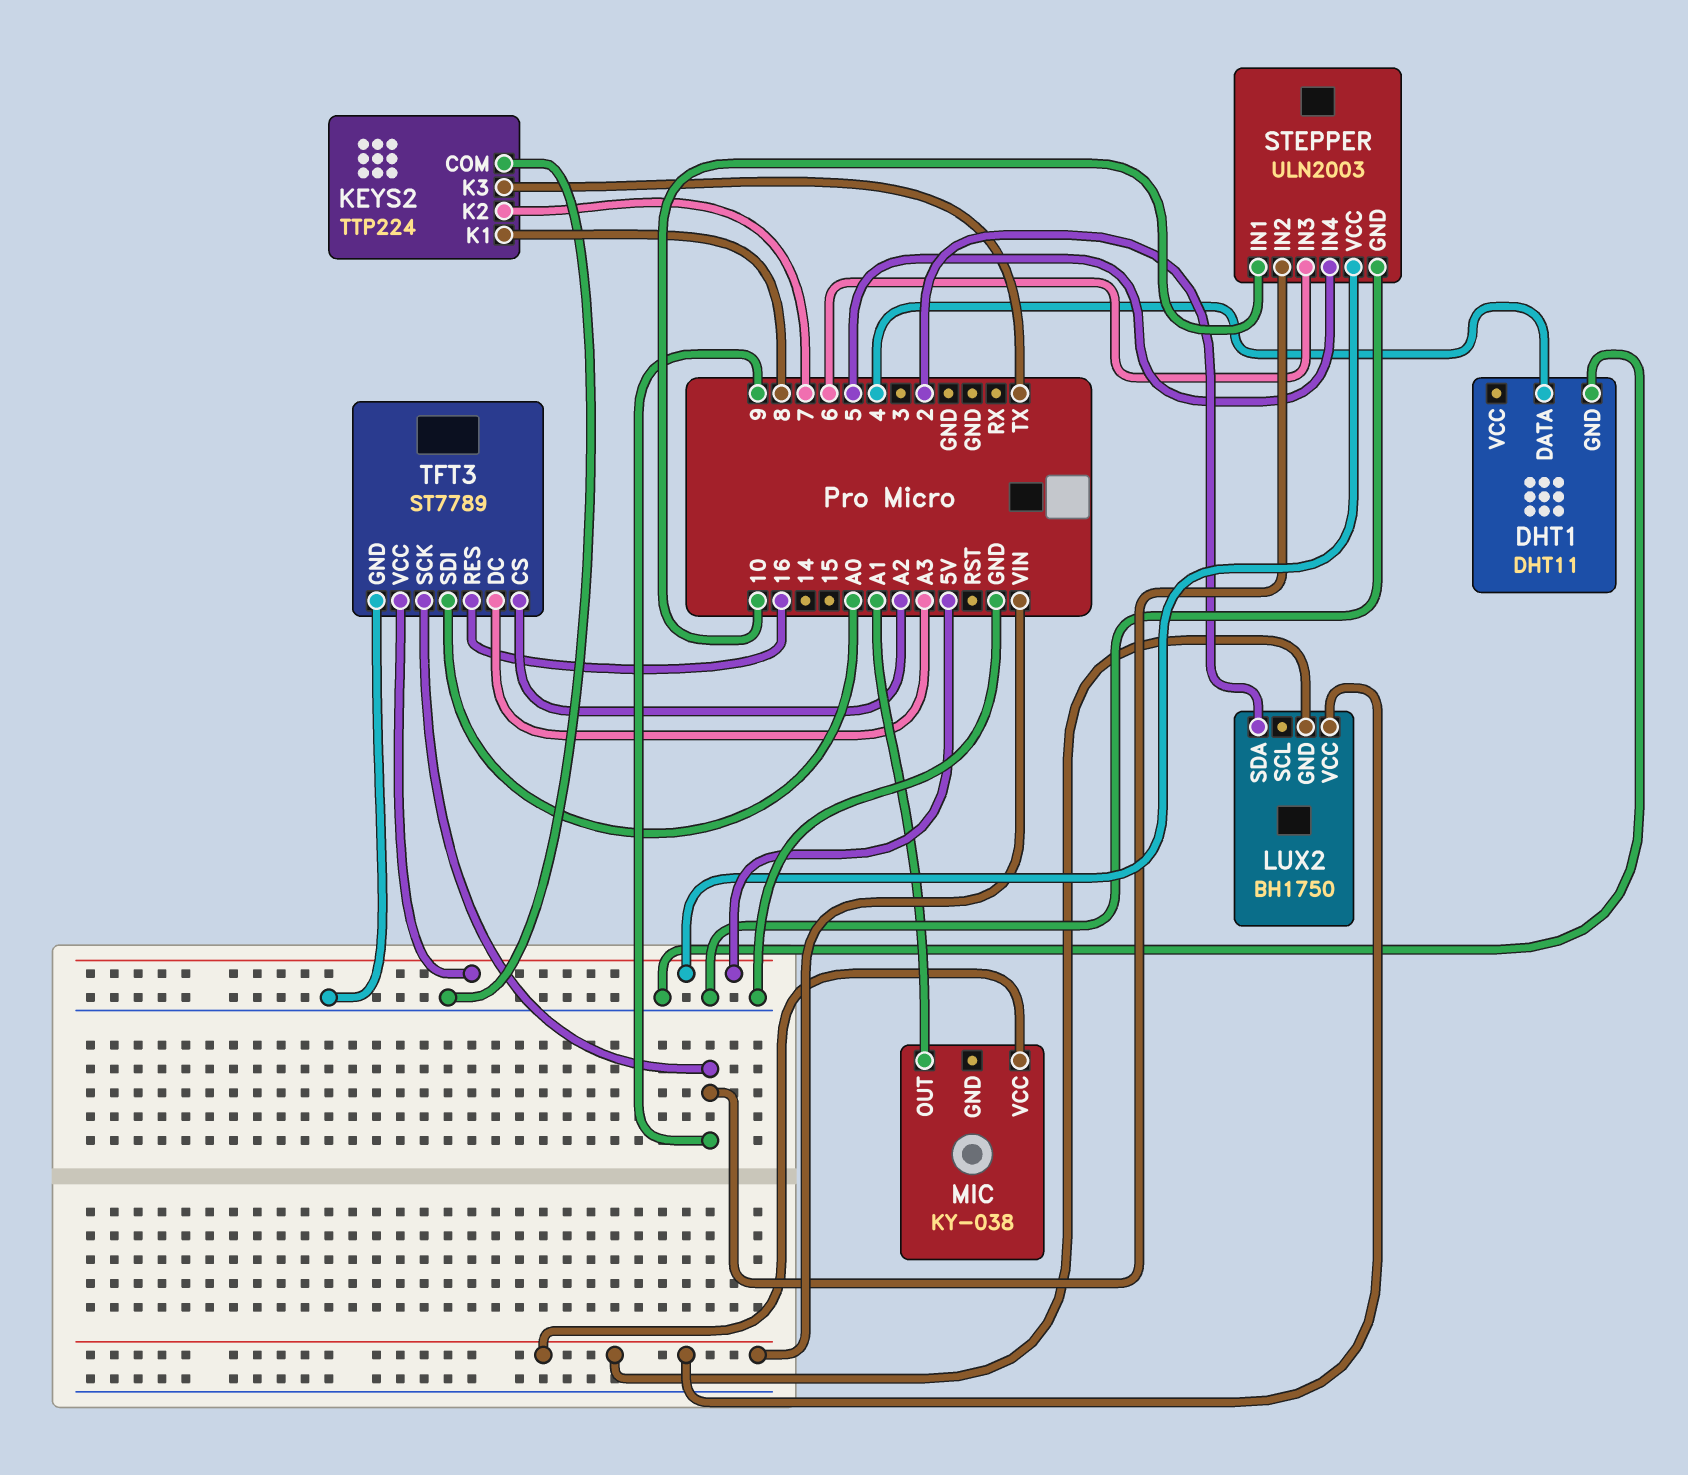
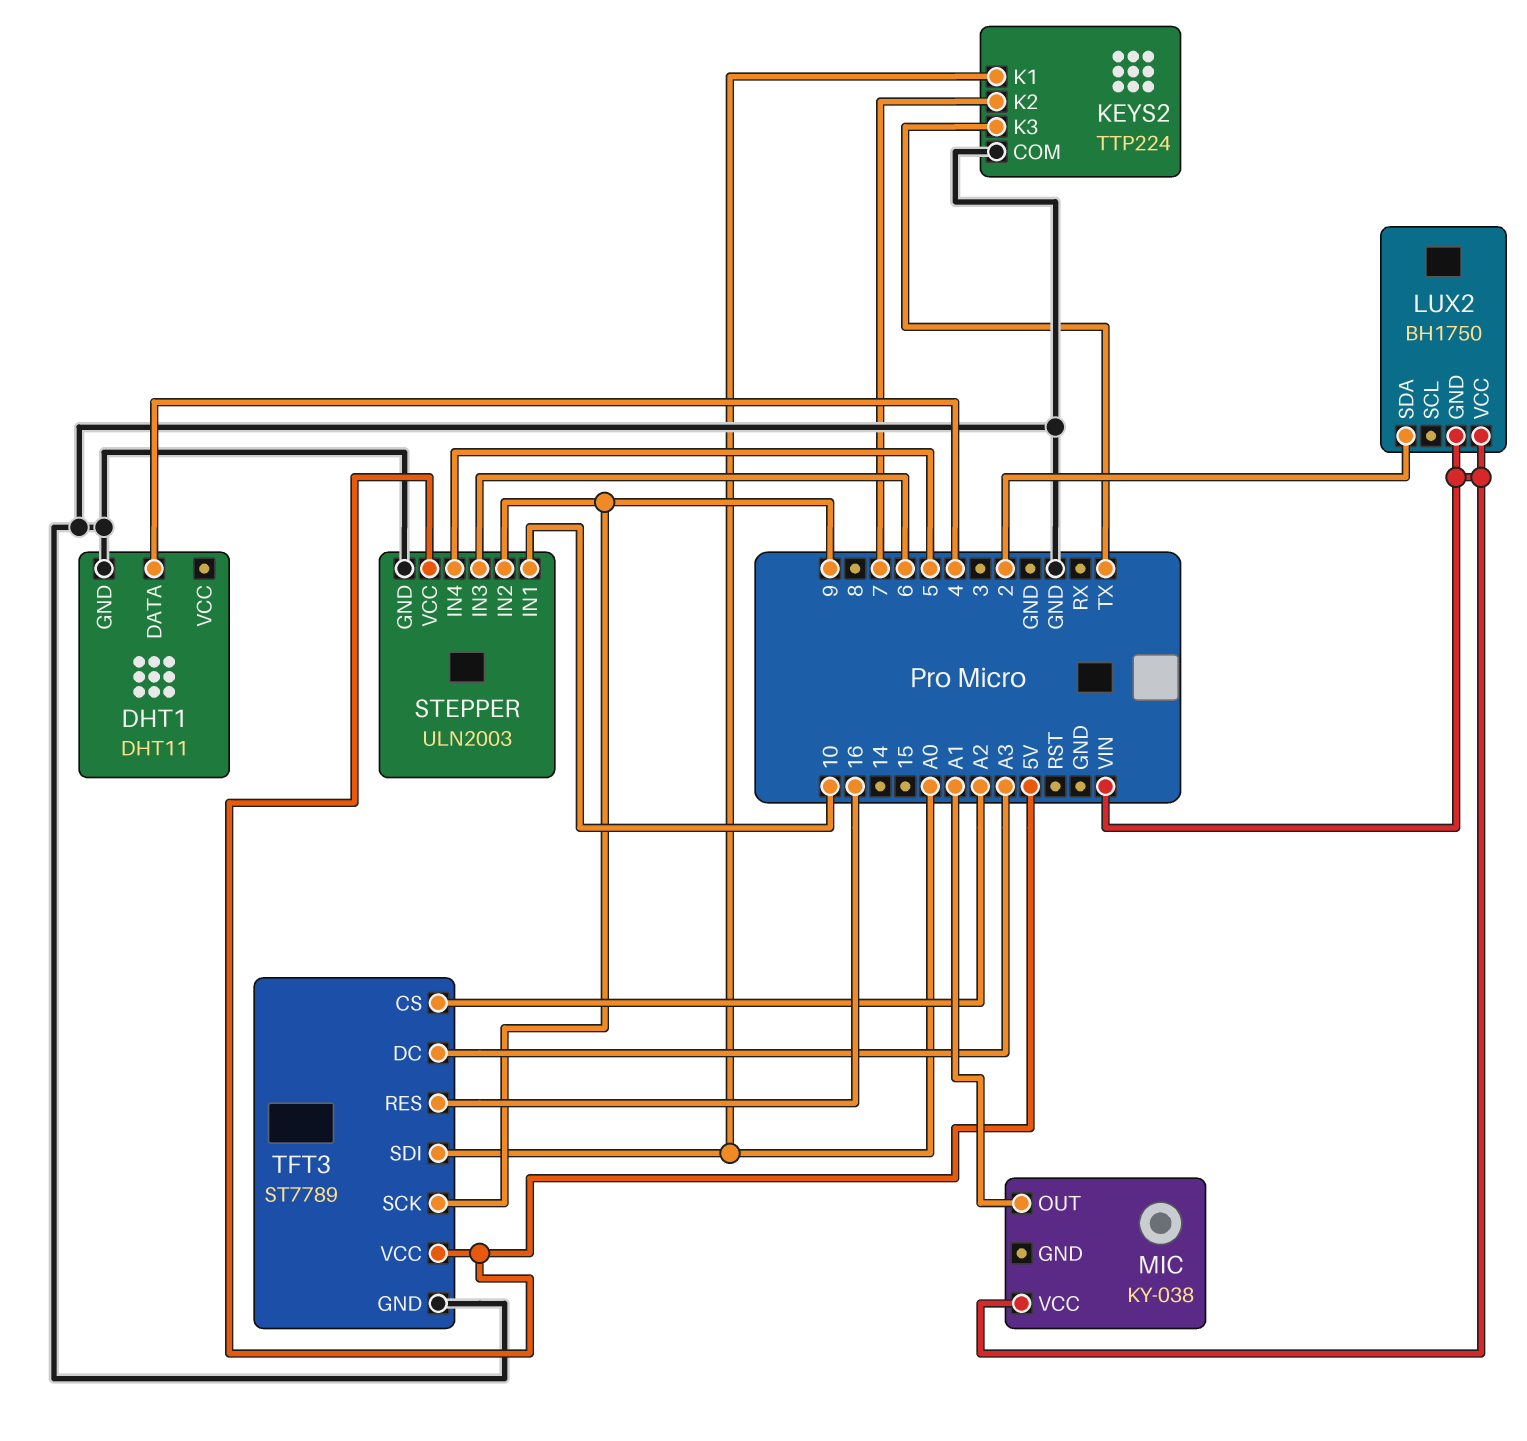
KEYS2 pin K1: 8 -> A0

